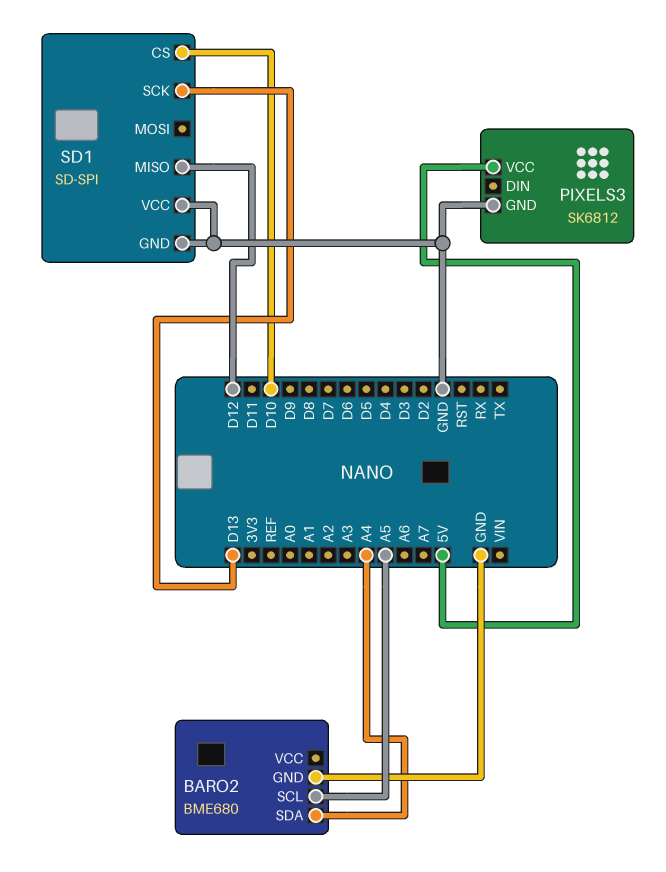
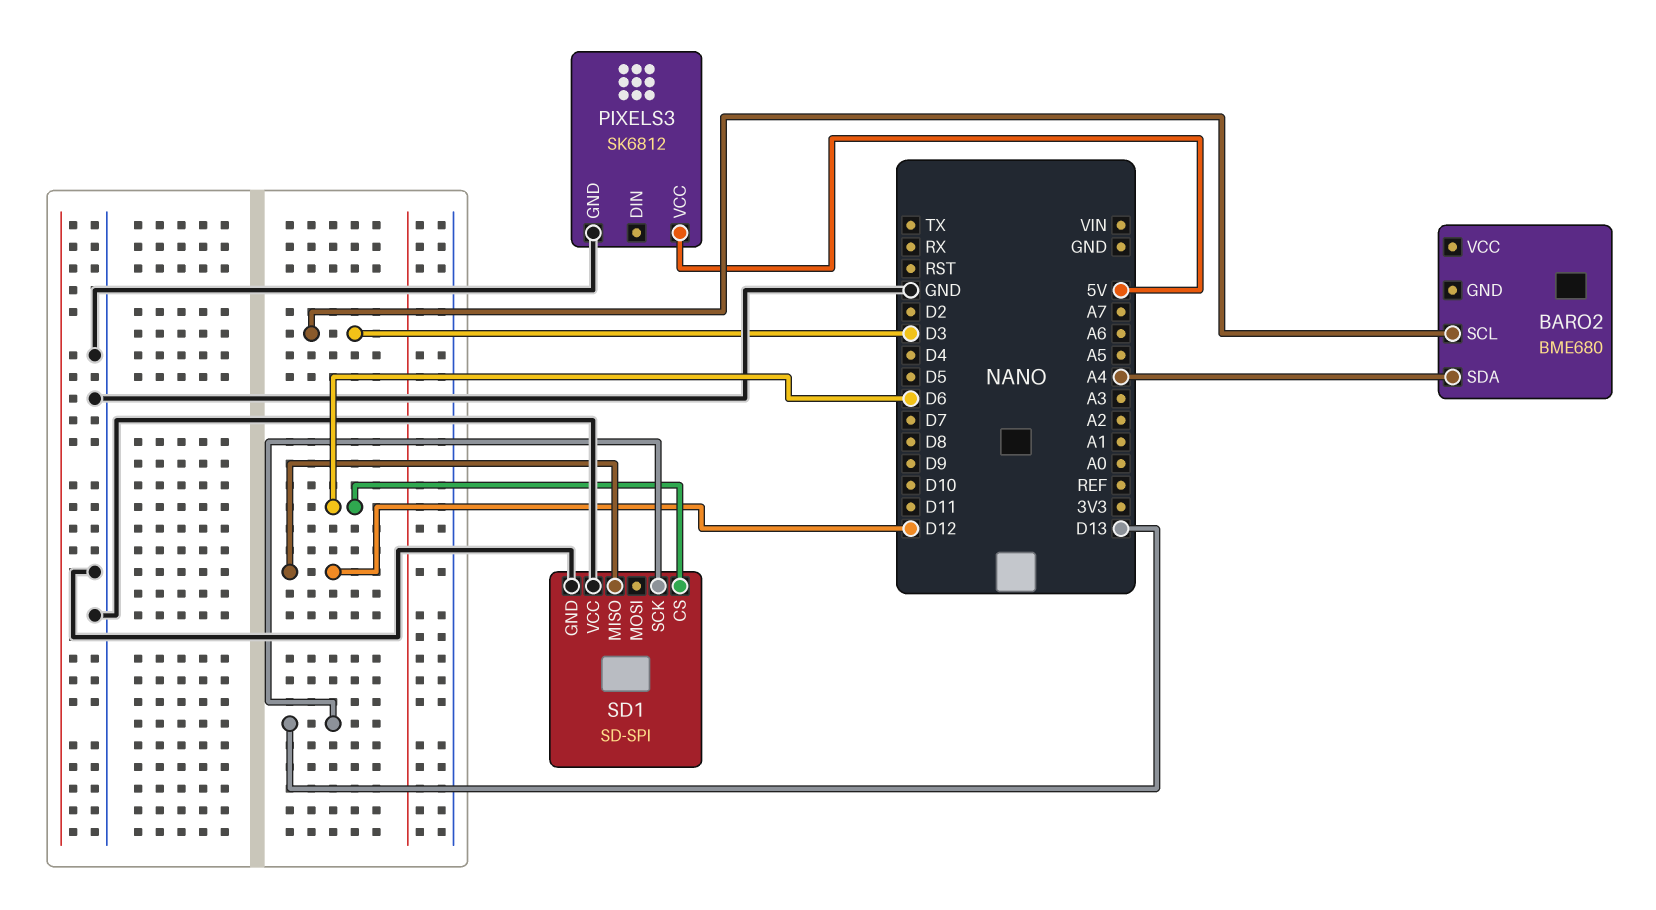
BARO2 pin GND: GND -> none
BARO2 pin SCL: A5 -> D3
SD1 pin CS: D10 -> D6

